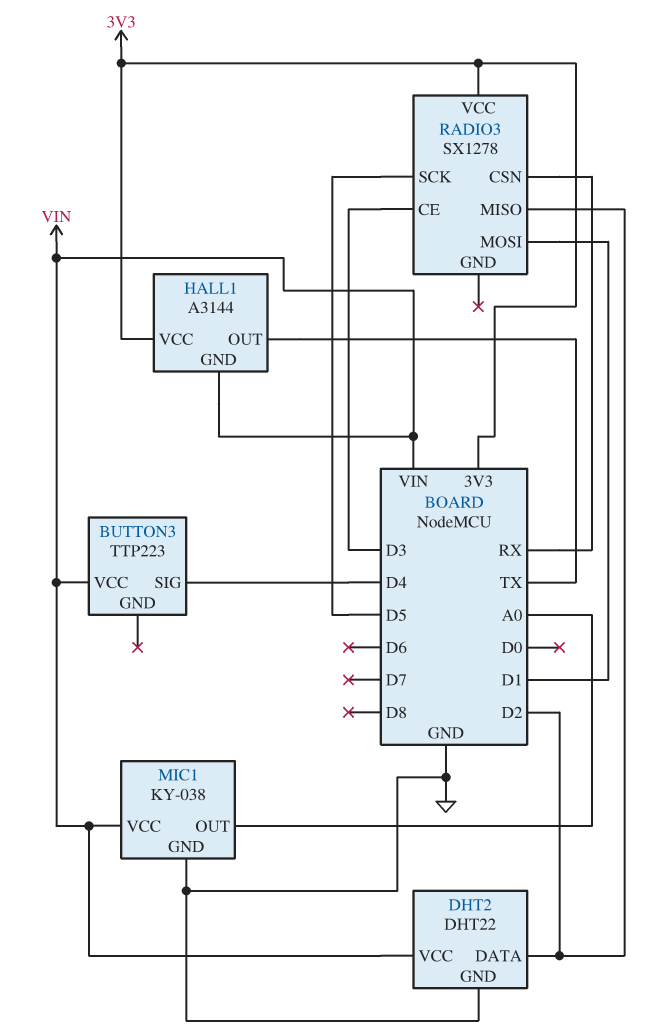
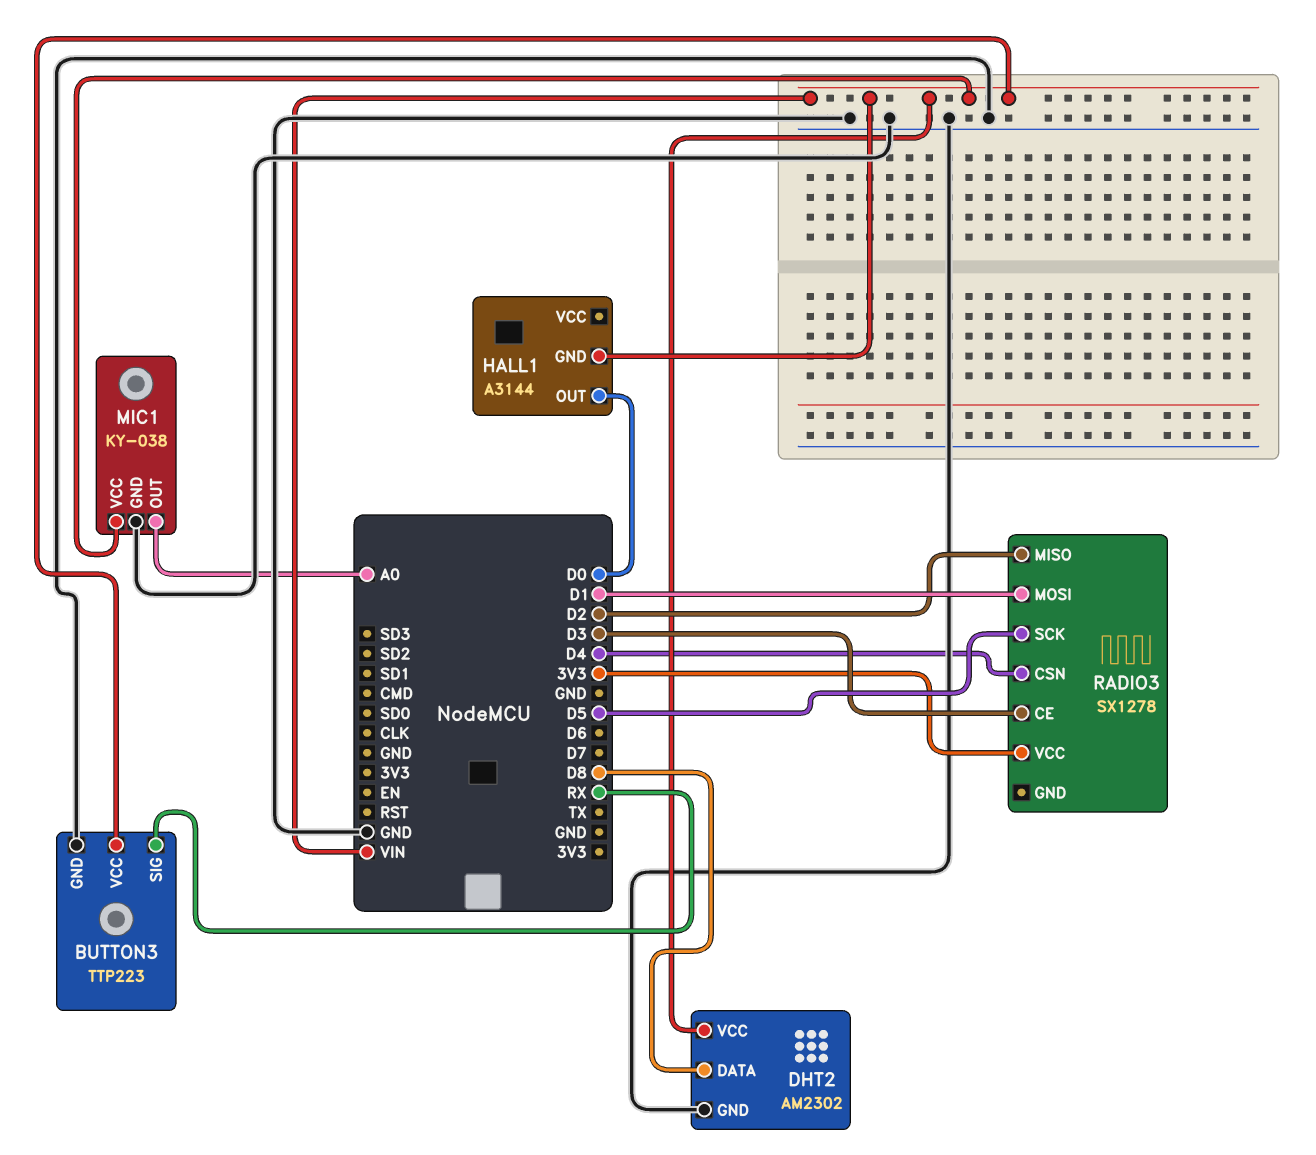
BUTTON3 pin GND: none -> GND
BUTTON3 pin SIG: D4 -> RX
DHT2: DHT22 -> AM2302
DHT2 pin DATA: D2 -> D8
HALL1 pin OUT: TX -> D0
HALL1 pin VCC: 3V3 -> none
RADIO3 pin CSN: RX -> D4

